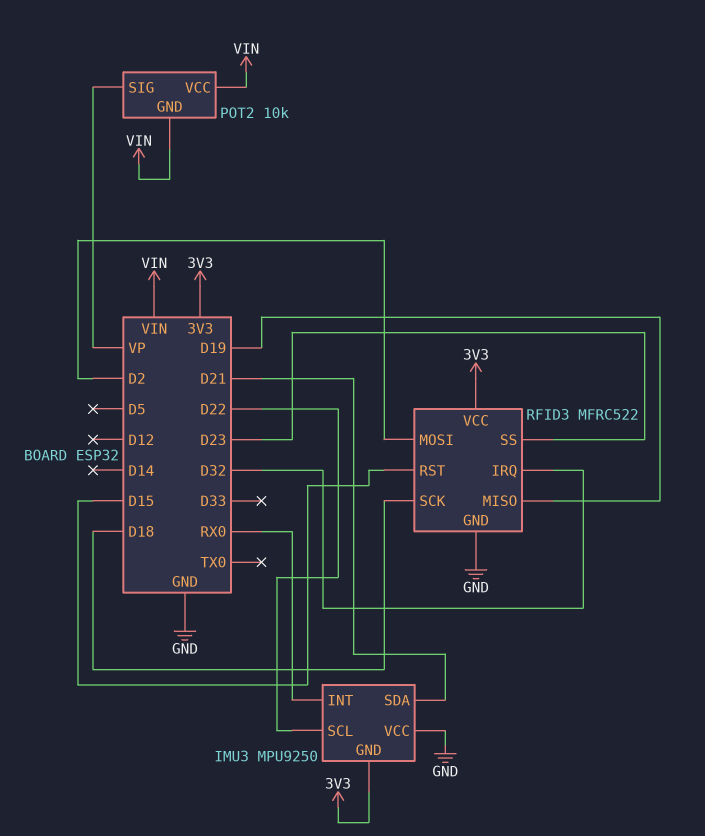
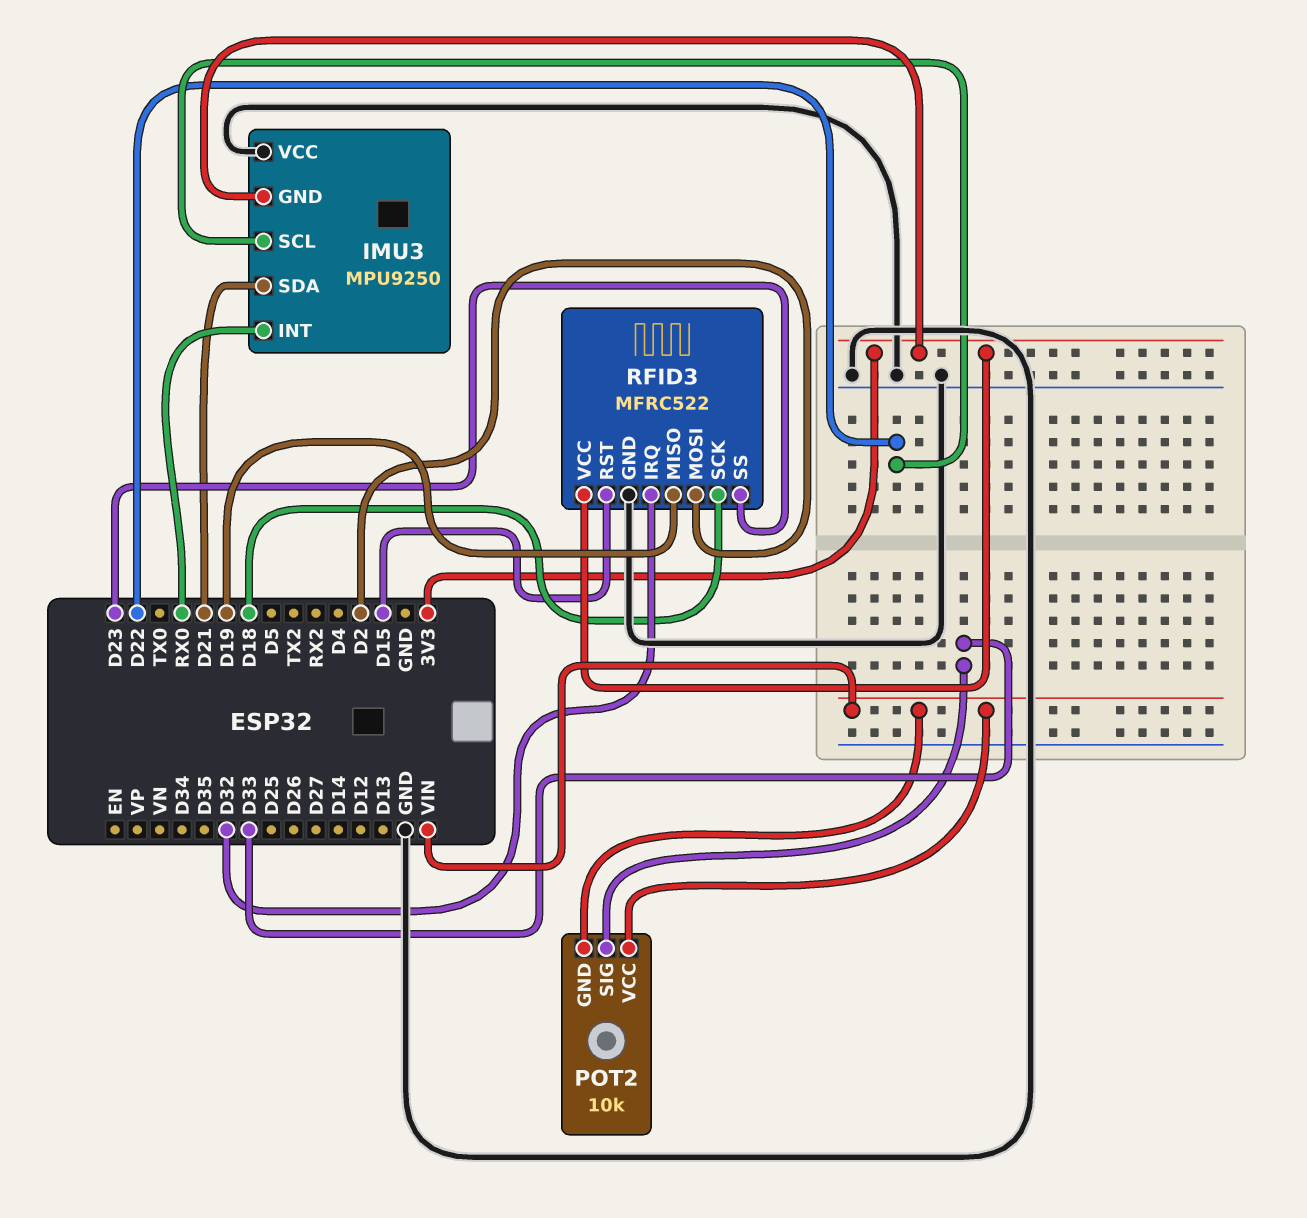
POT2 pin SIG: VP -> D33

